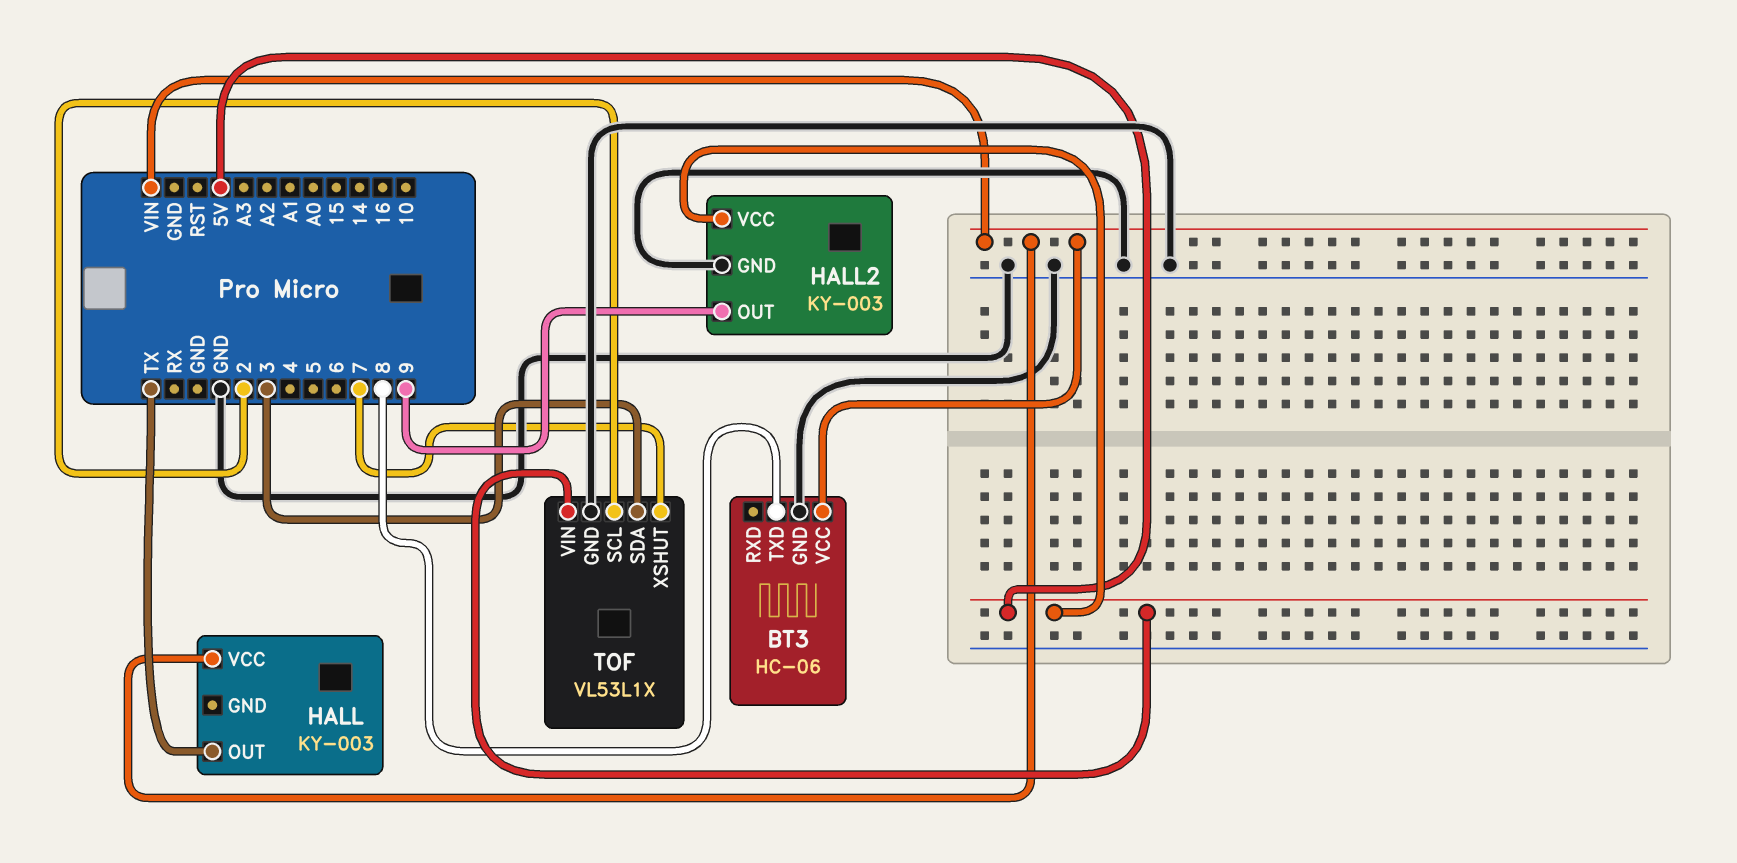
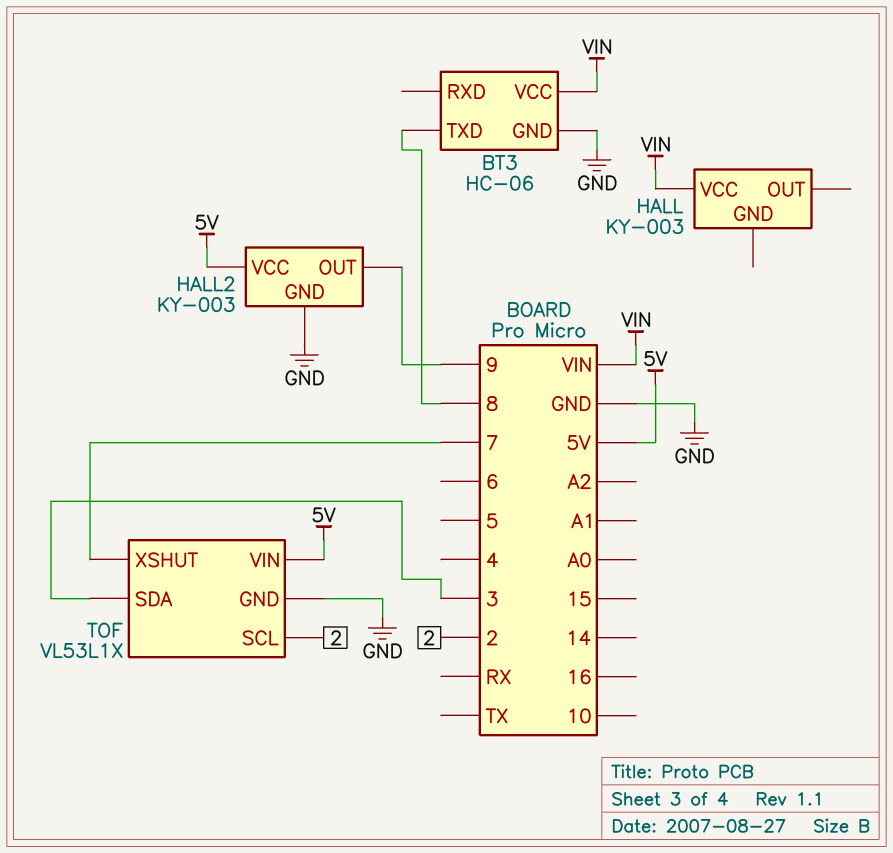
HALL pin OUT: TX -> none

